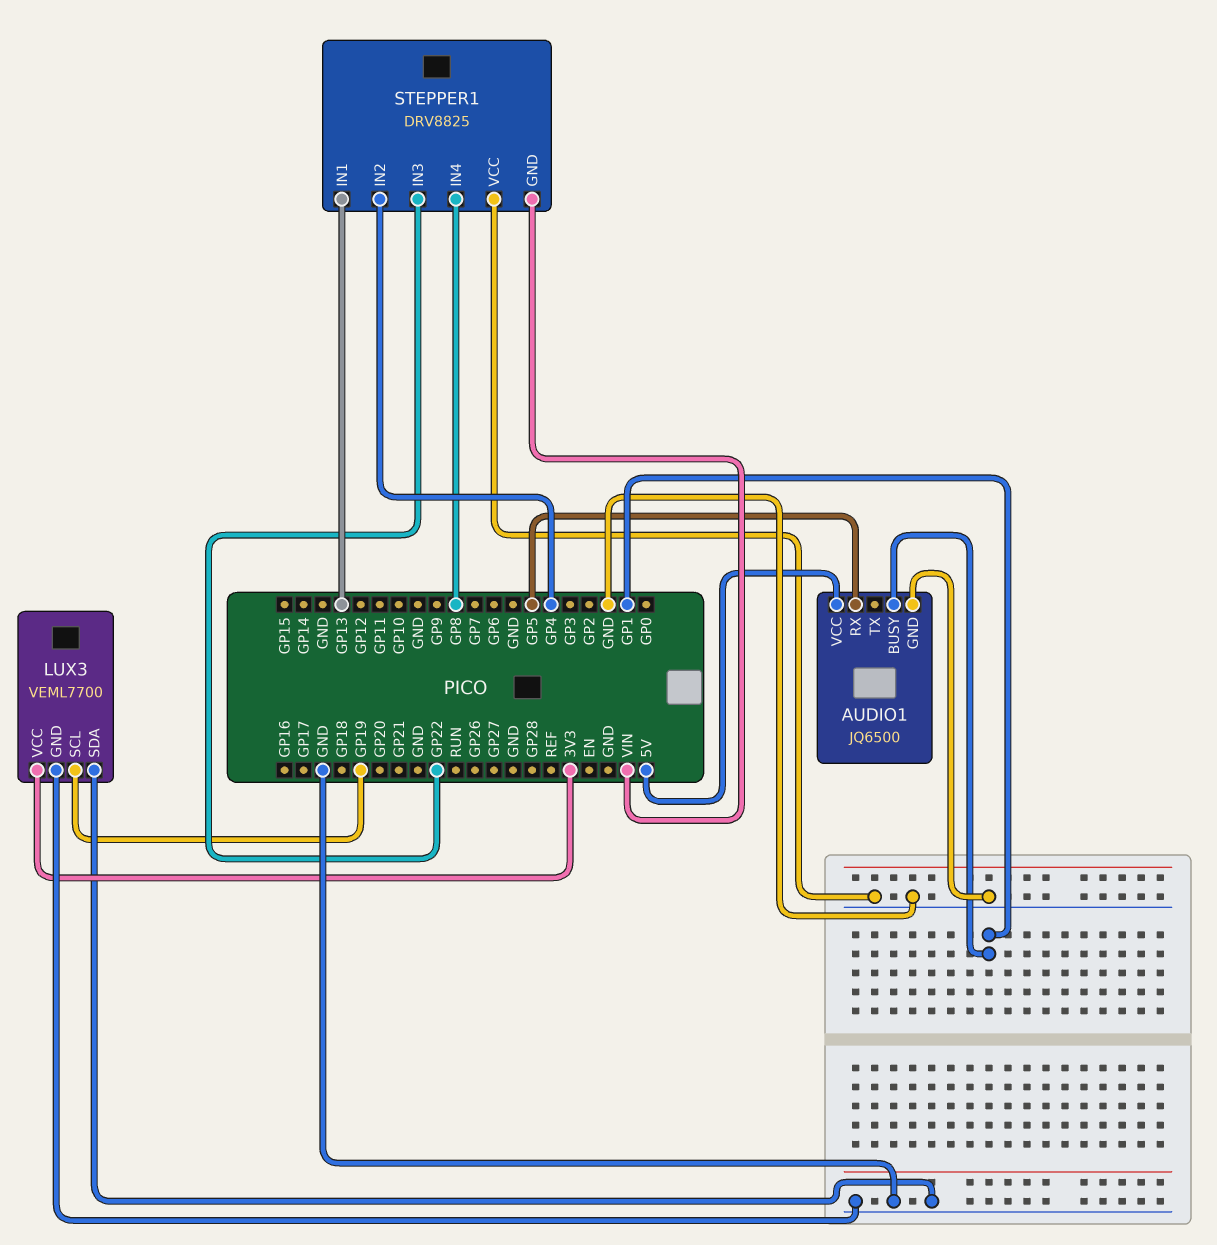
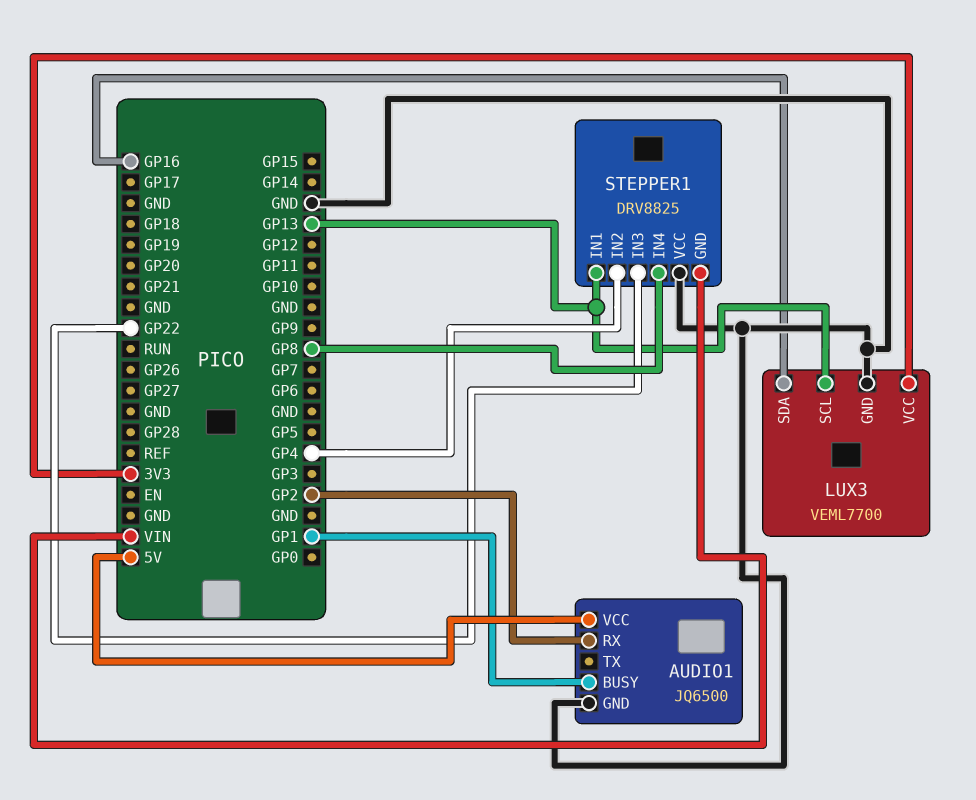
AUDIO1 pin RX: GP5 -> GP2
LUX3 pin SCL: GP19 -> GP13
LUX3 pin SDA: GND -> GP16

